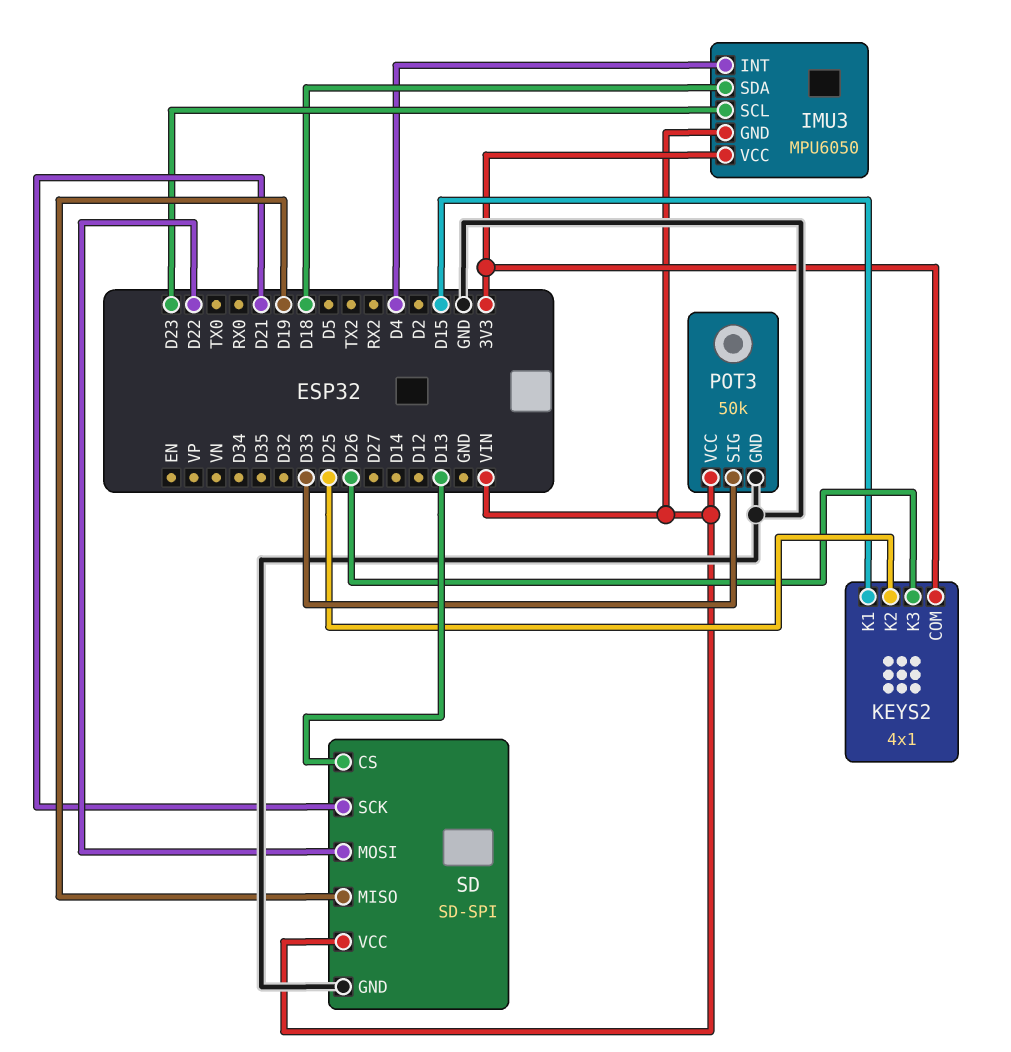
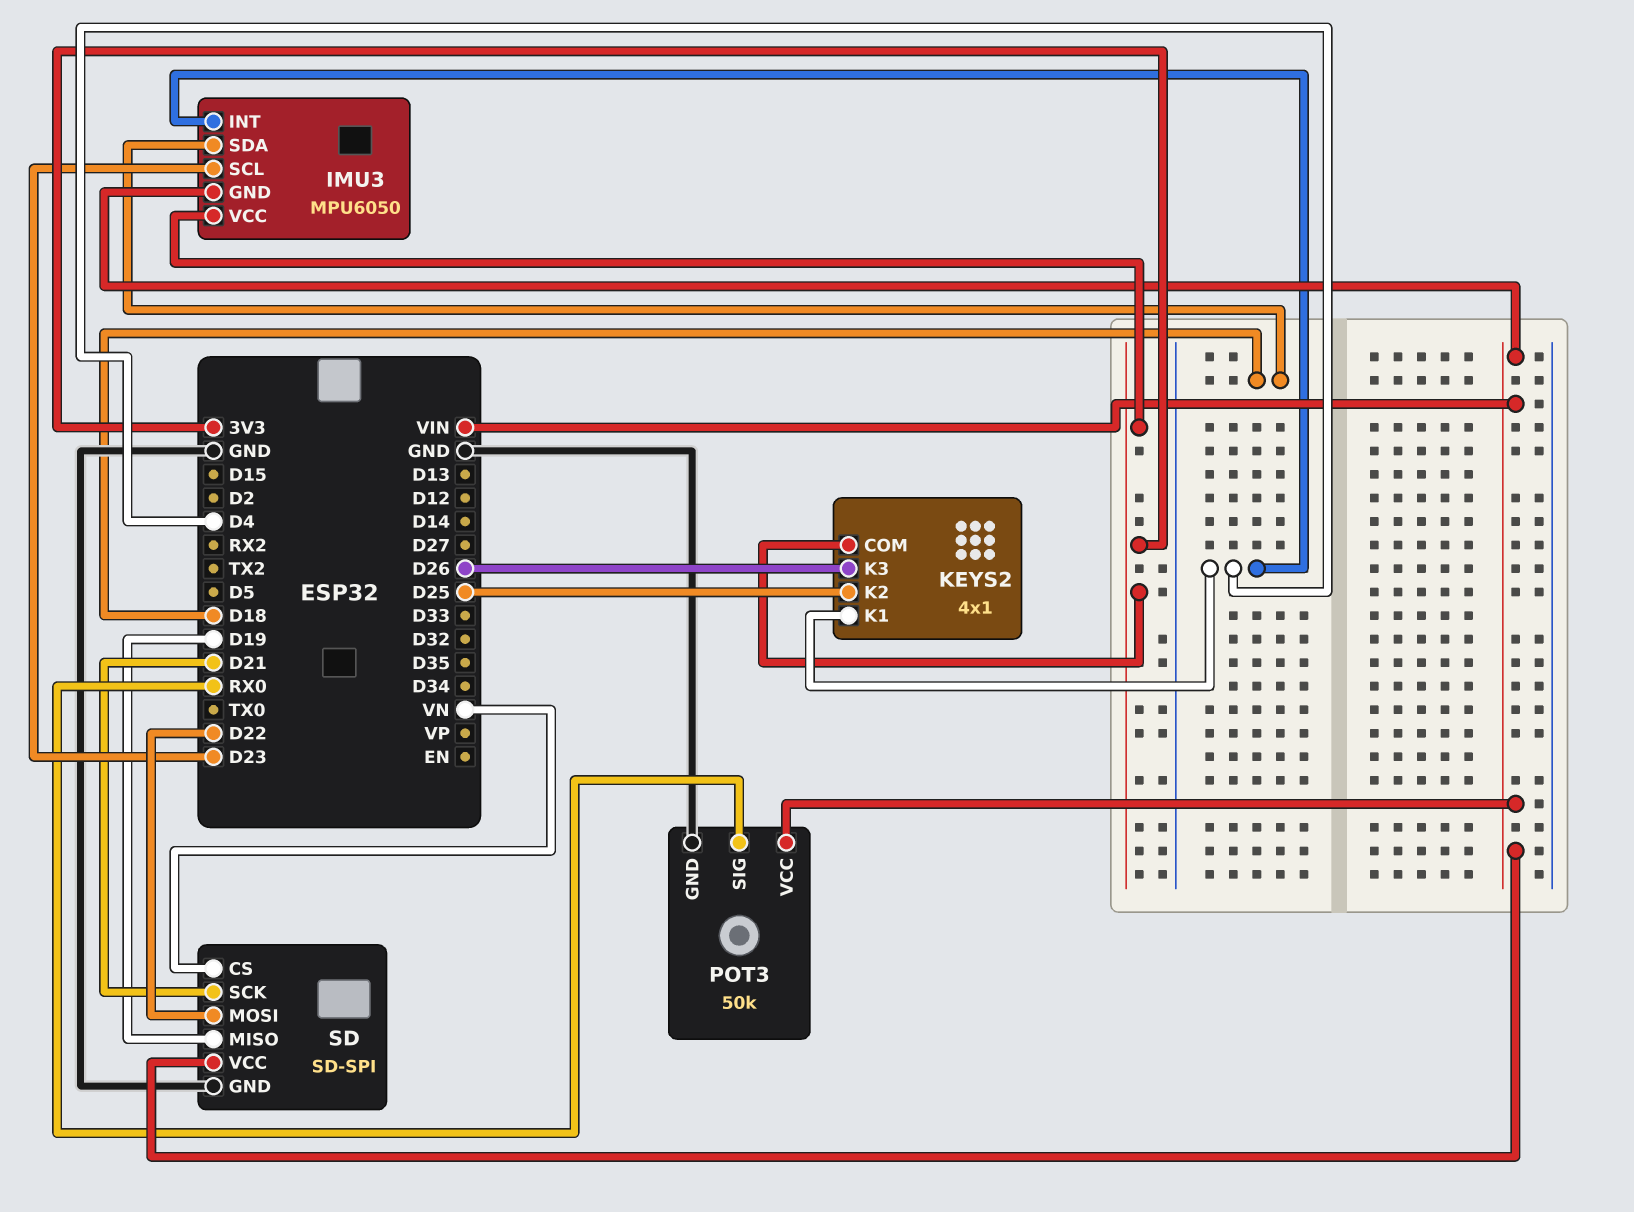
KEYS2 pin K1: D15 -> D4
POT3 pin SIG: D33 -> RX0
SD pin CS: D13 -> VN

